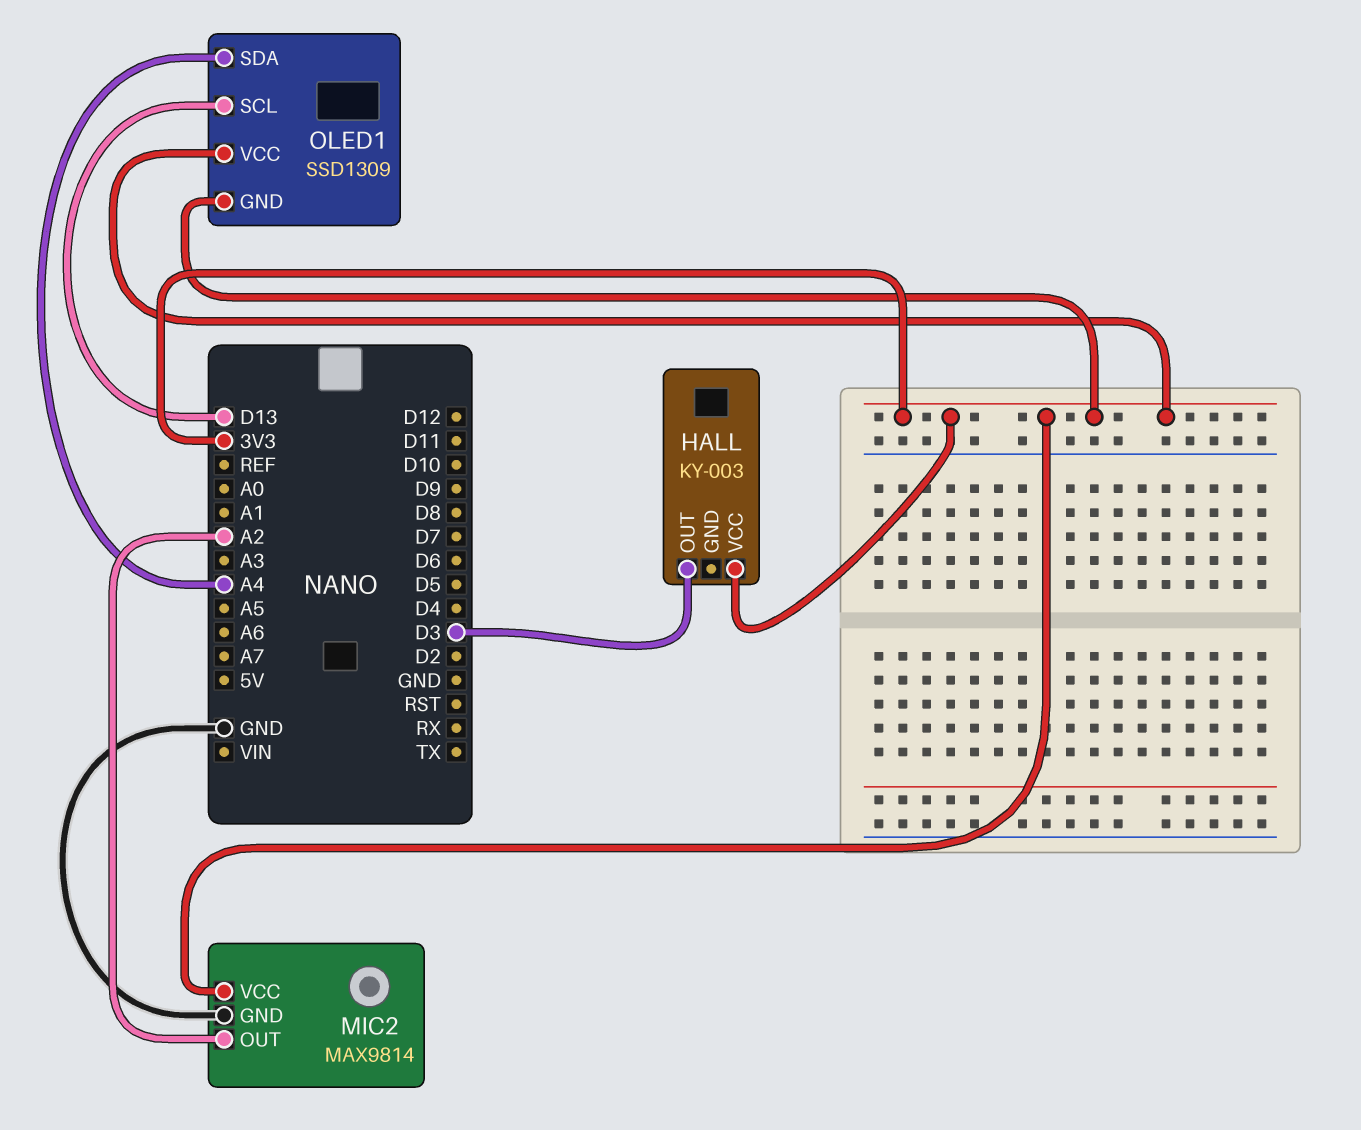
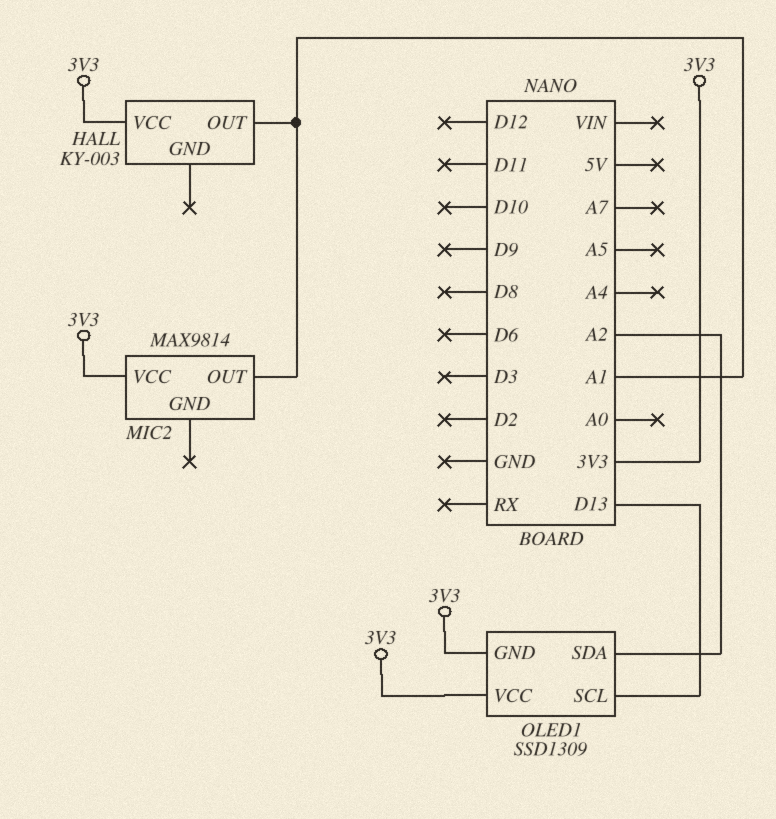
HALL pin OUT: D3 -> A1
MIC2 pin GND: GND -> none
MIC2 pin OUT: A2 -> A1
OLED1 pin SDA: A4 -> A2

